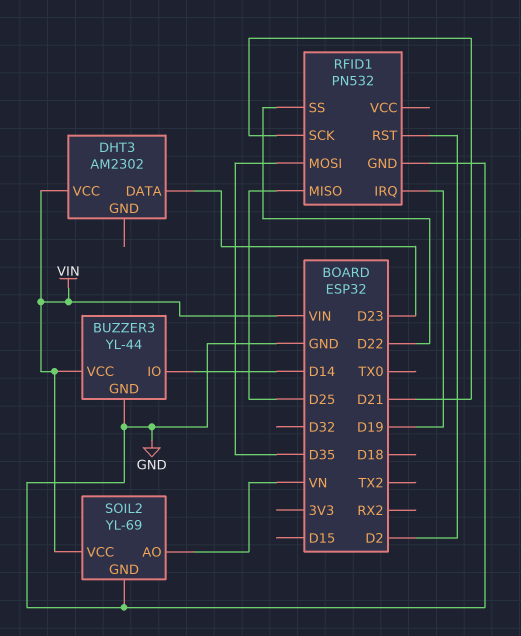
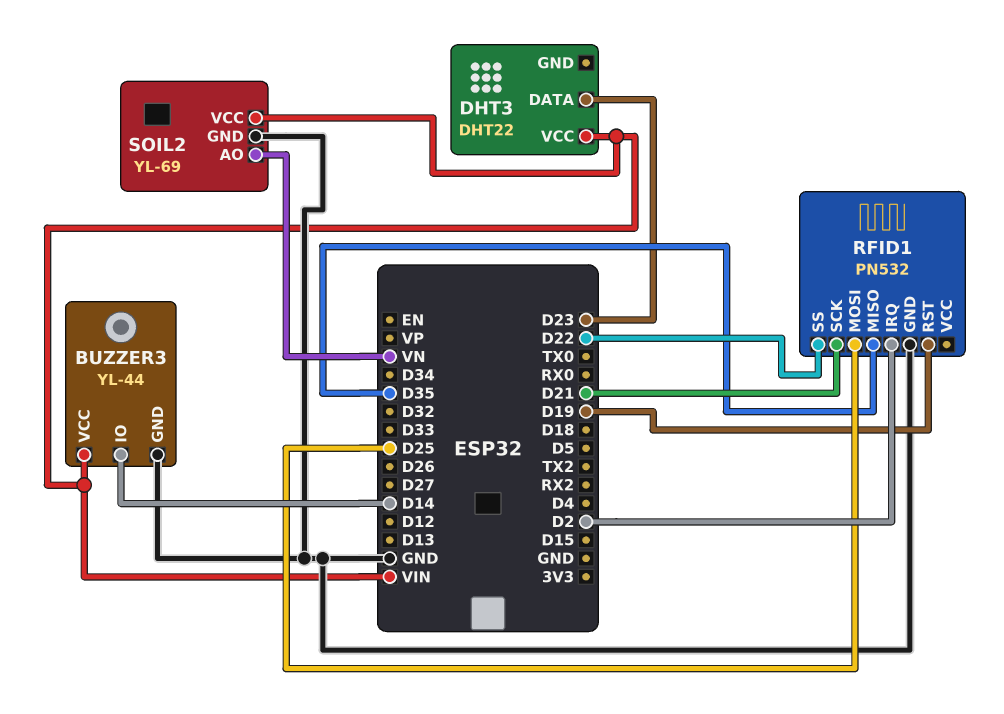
DHT3: AM2302 -> DHT22
RFID1 pin IRQ: D19 -> D2
RFID1 pin MISO: D25 -> D35
RFID1 pin MOSI: D35 -> D25
RFID1 pin RST: D2 -> D19

